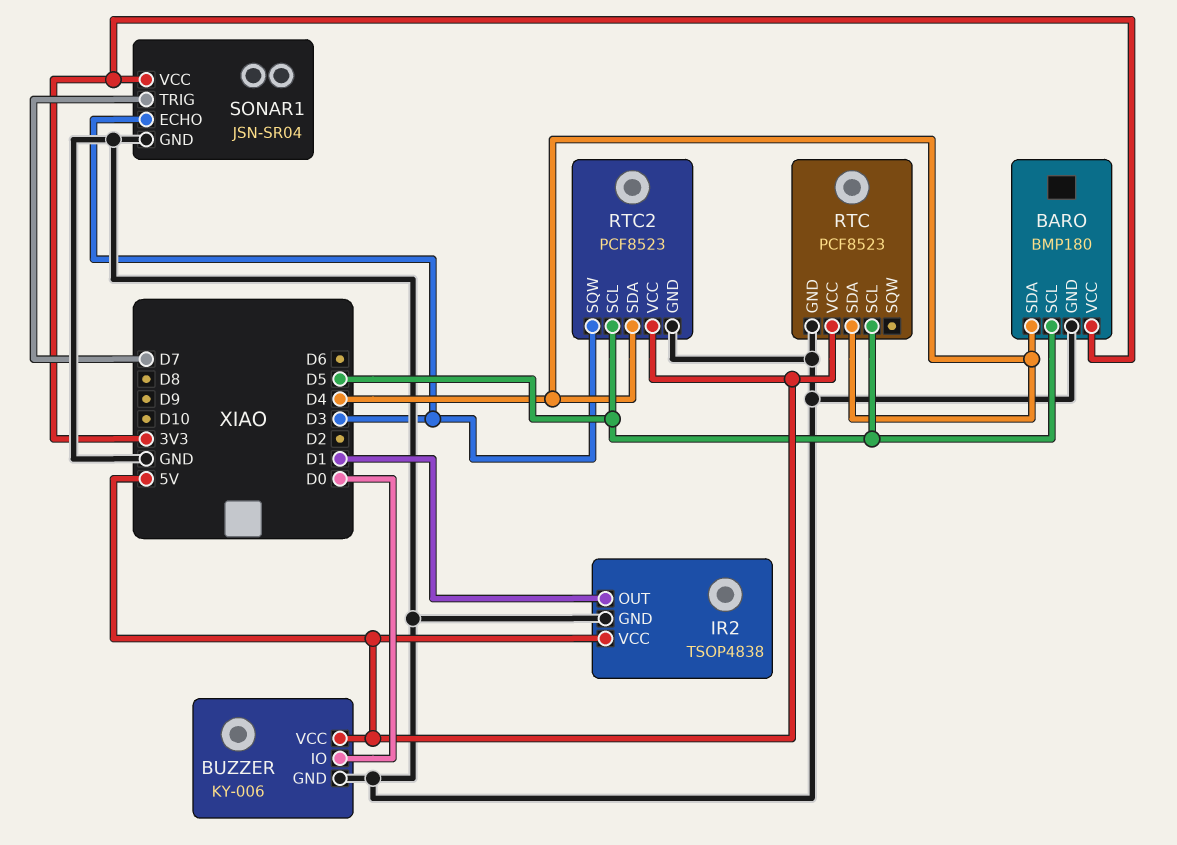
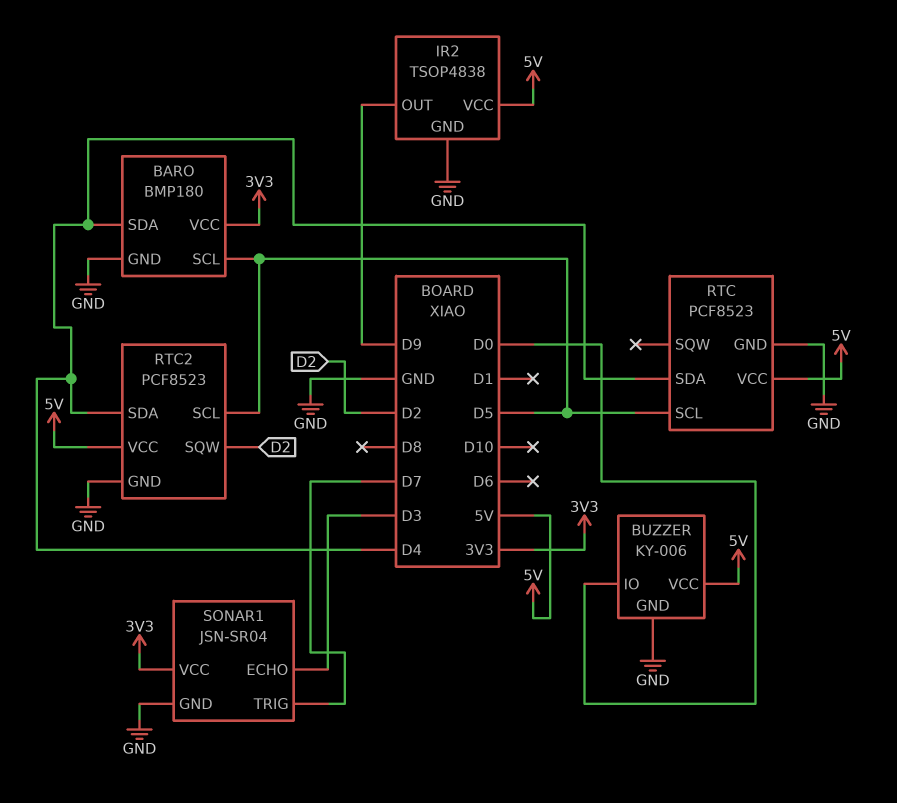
IR2 pin OUT: D1 -> D9
RTC2 pin SQW: D3 -> D2

